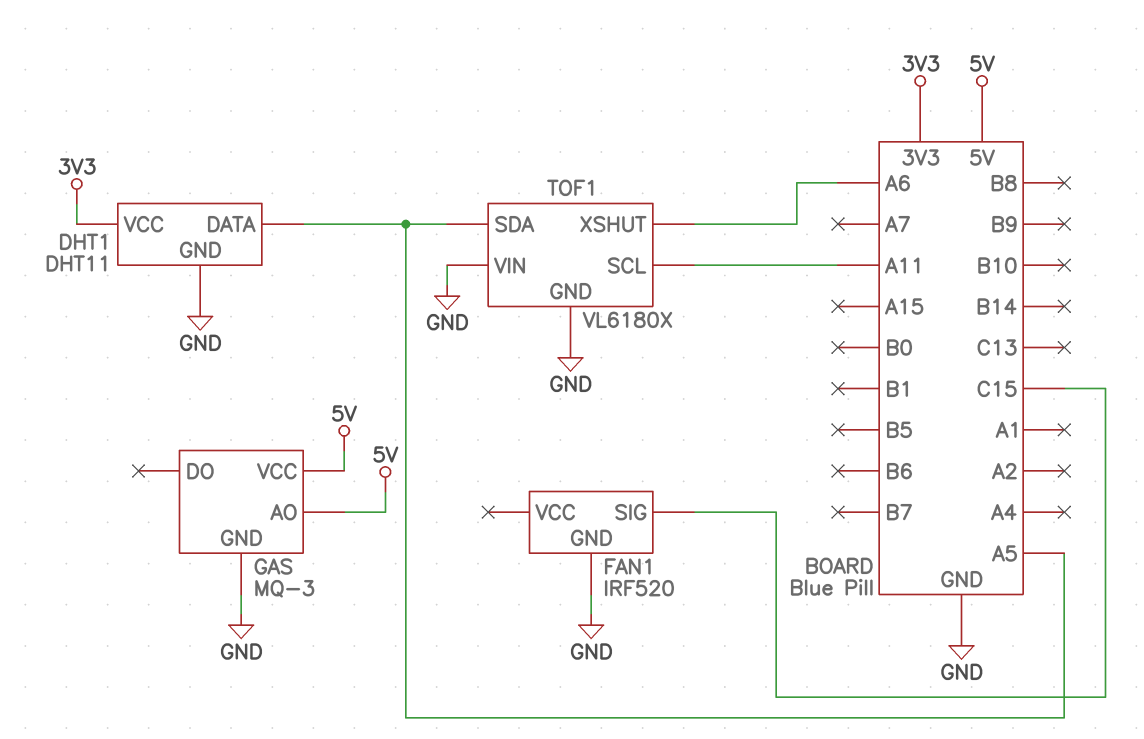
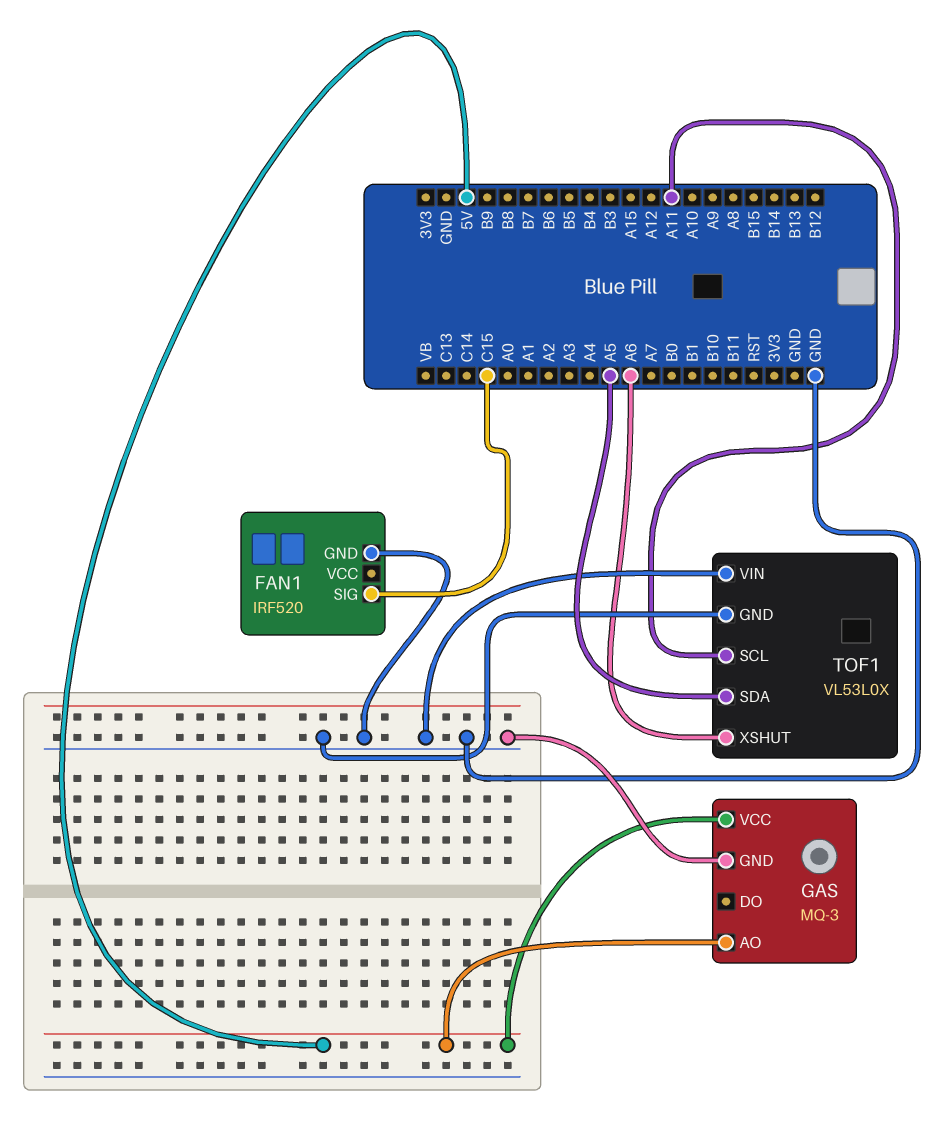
DHT1: DHT11 -> none
DHT1 pin DATA: A5 -> none
DHT1 pin GND: GND -> none
DHT1 pin VCC: 3V3 -> none
TOF1: VL6180X -> VL53L0X

